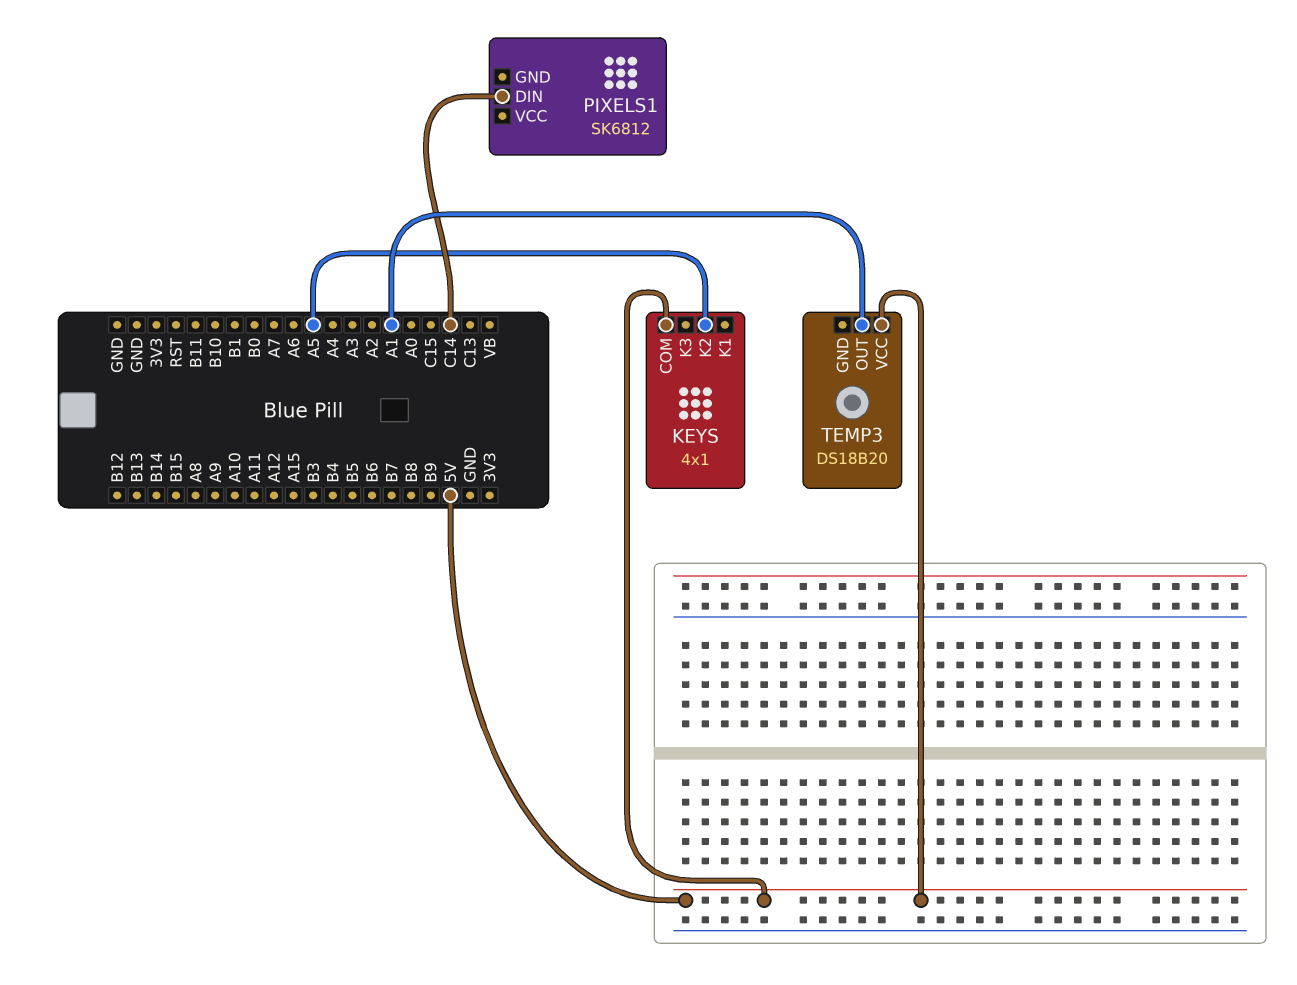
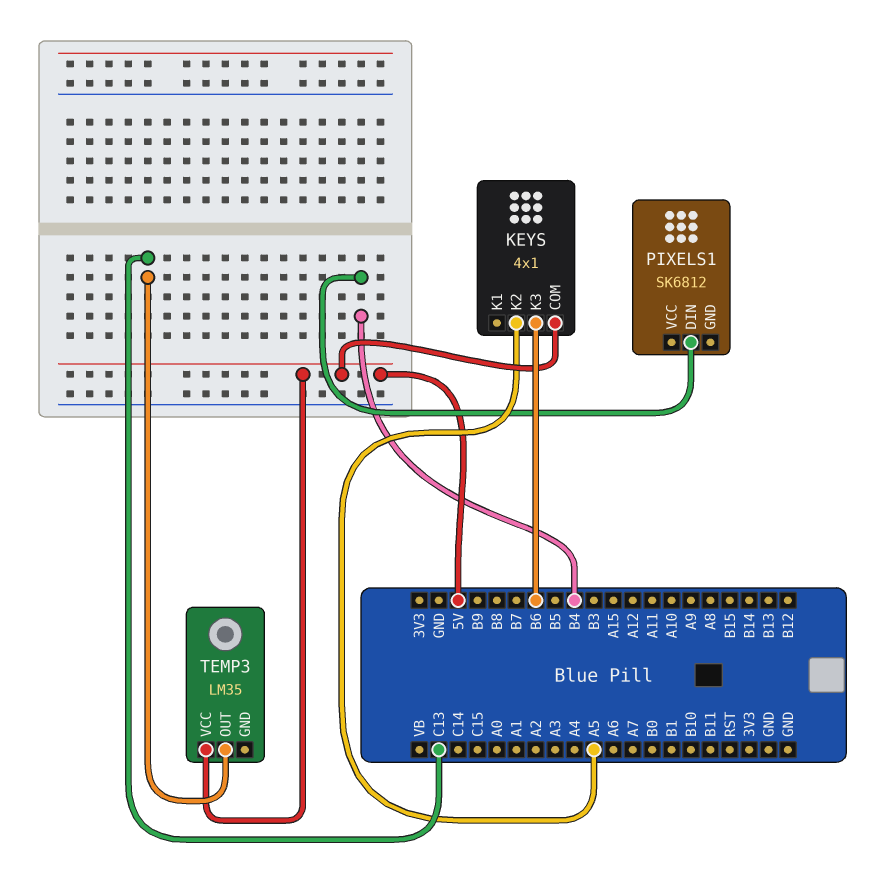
KEYS pin K3: none -> B6
PIXELS1 pin DIN: C14 -> B4
TEMP3: DS18B20 -> LM35
TEMP3 pin OUT: A1 -> C13

